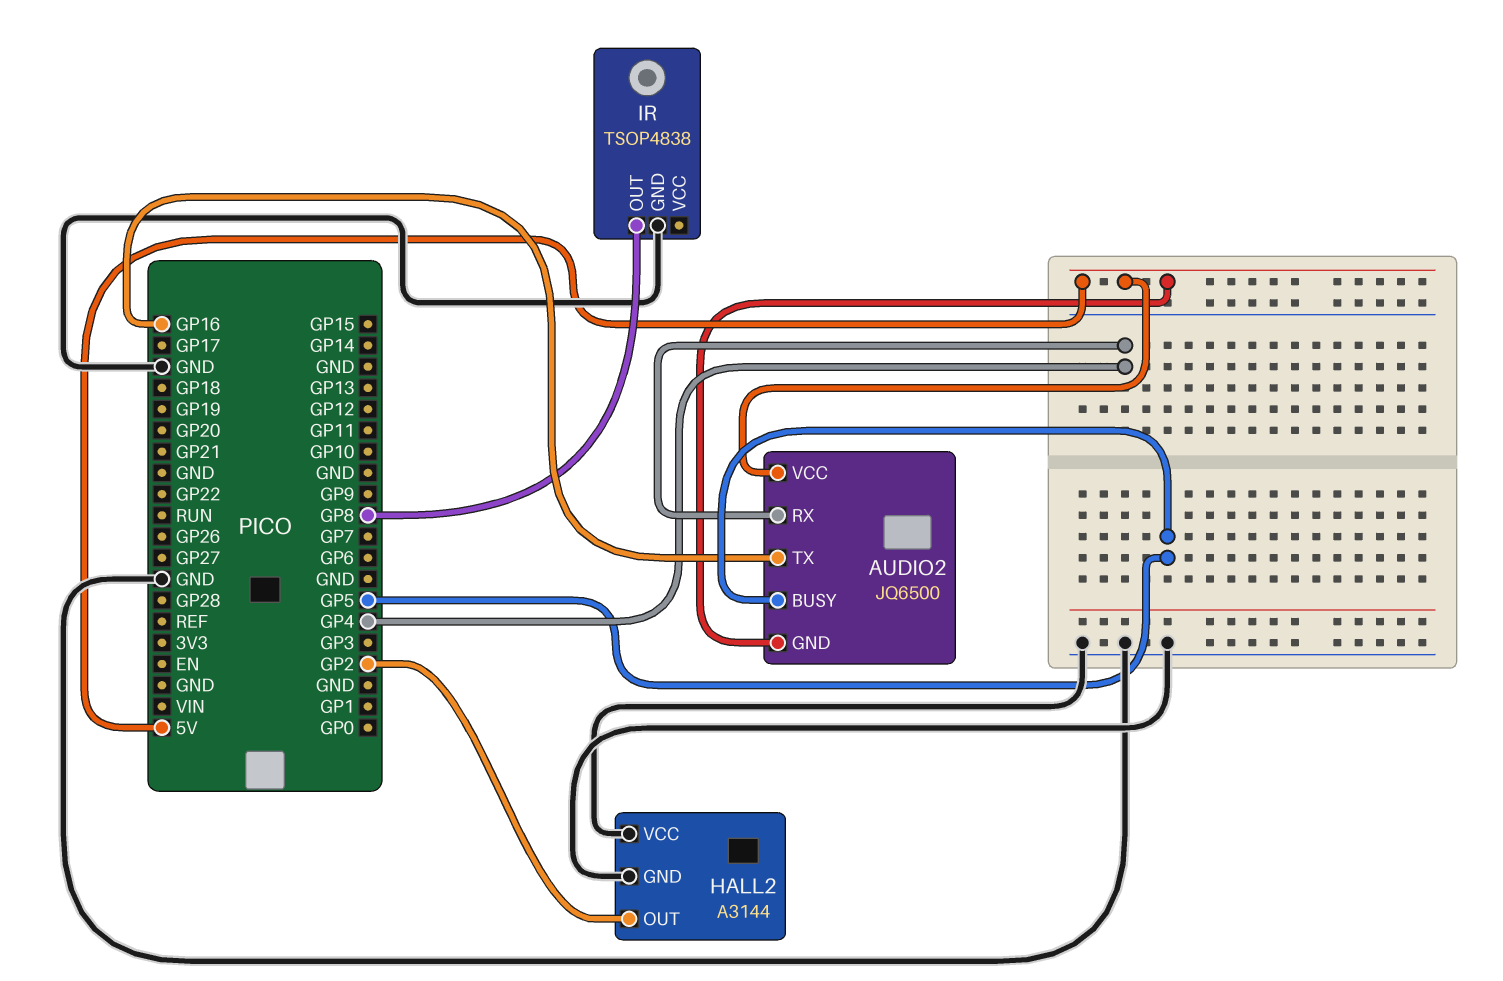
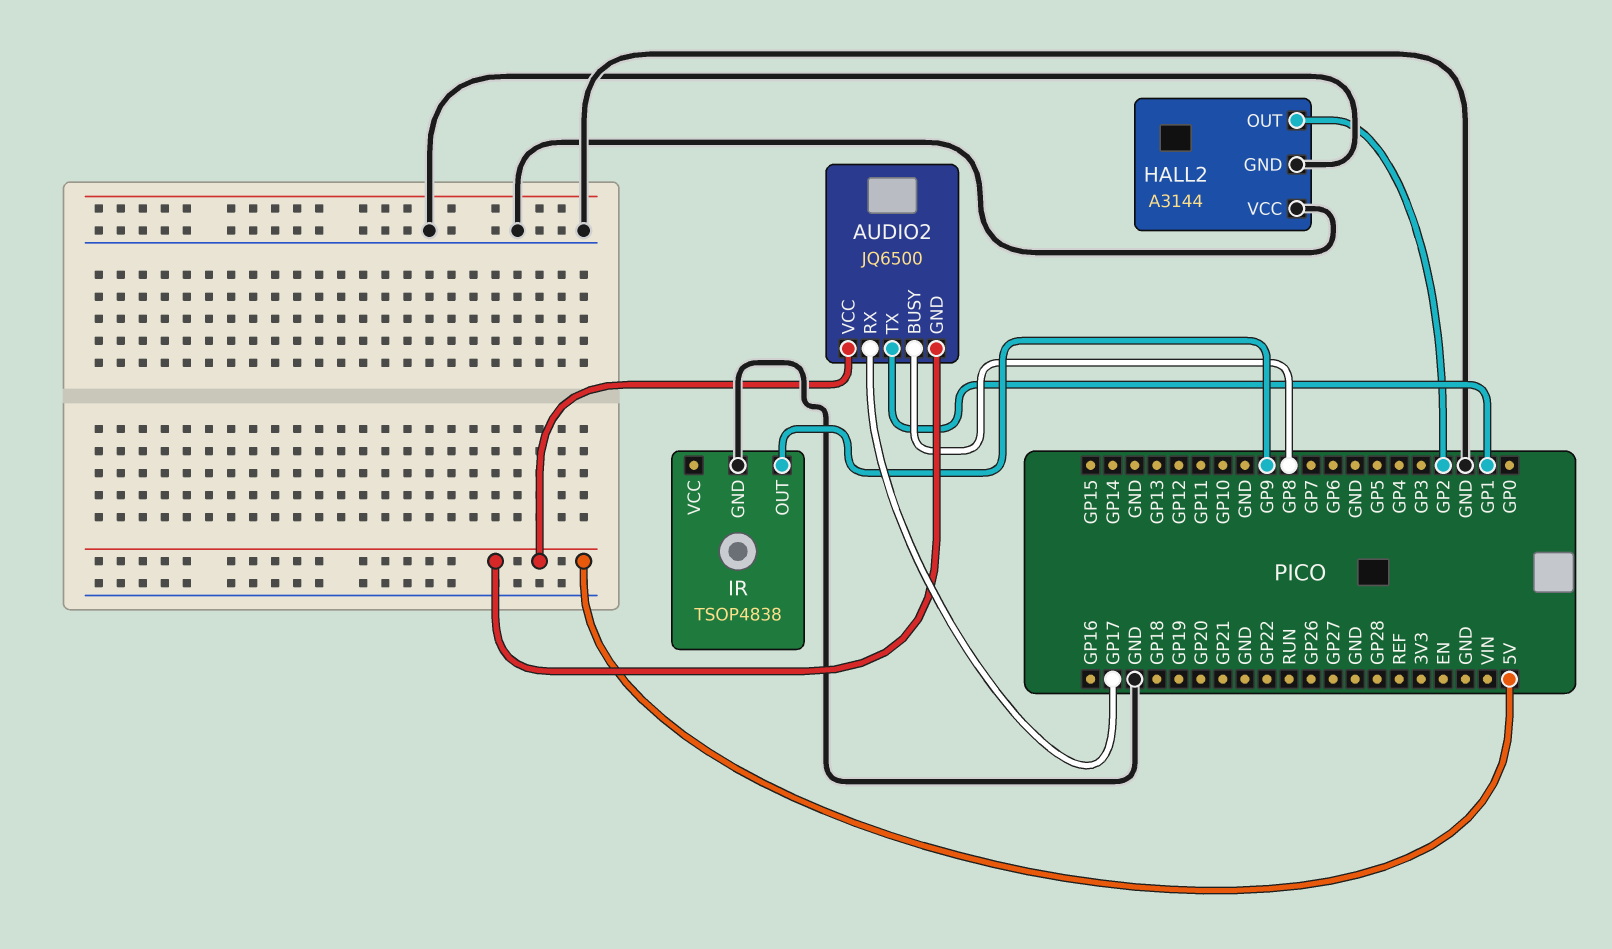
AUDIO2 pin BUSY: GP5 -> GP8
AUDIO2 pin RX: GP4 -> GP17
AUDIO2 pin TX: GP16 -> GP1
IR pin OUT: GP8 -> GP9

